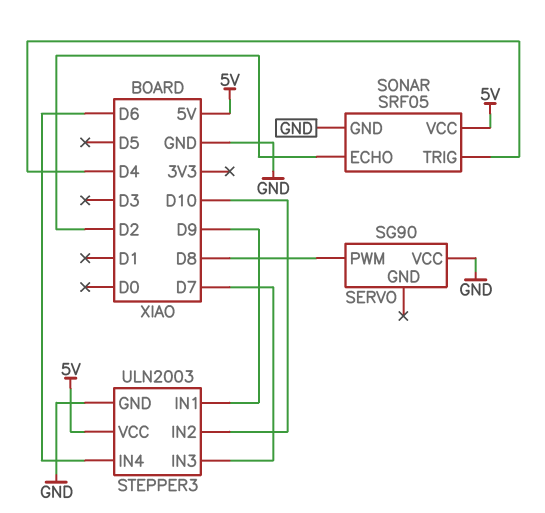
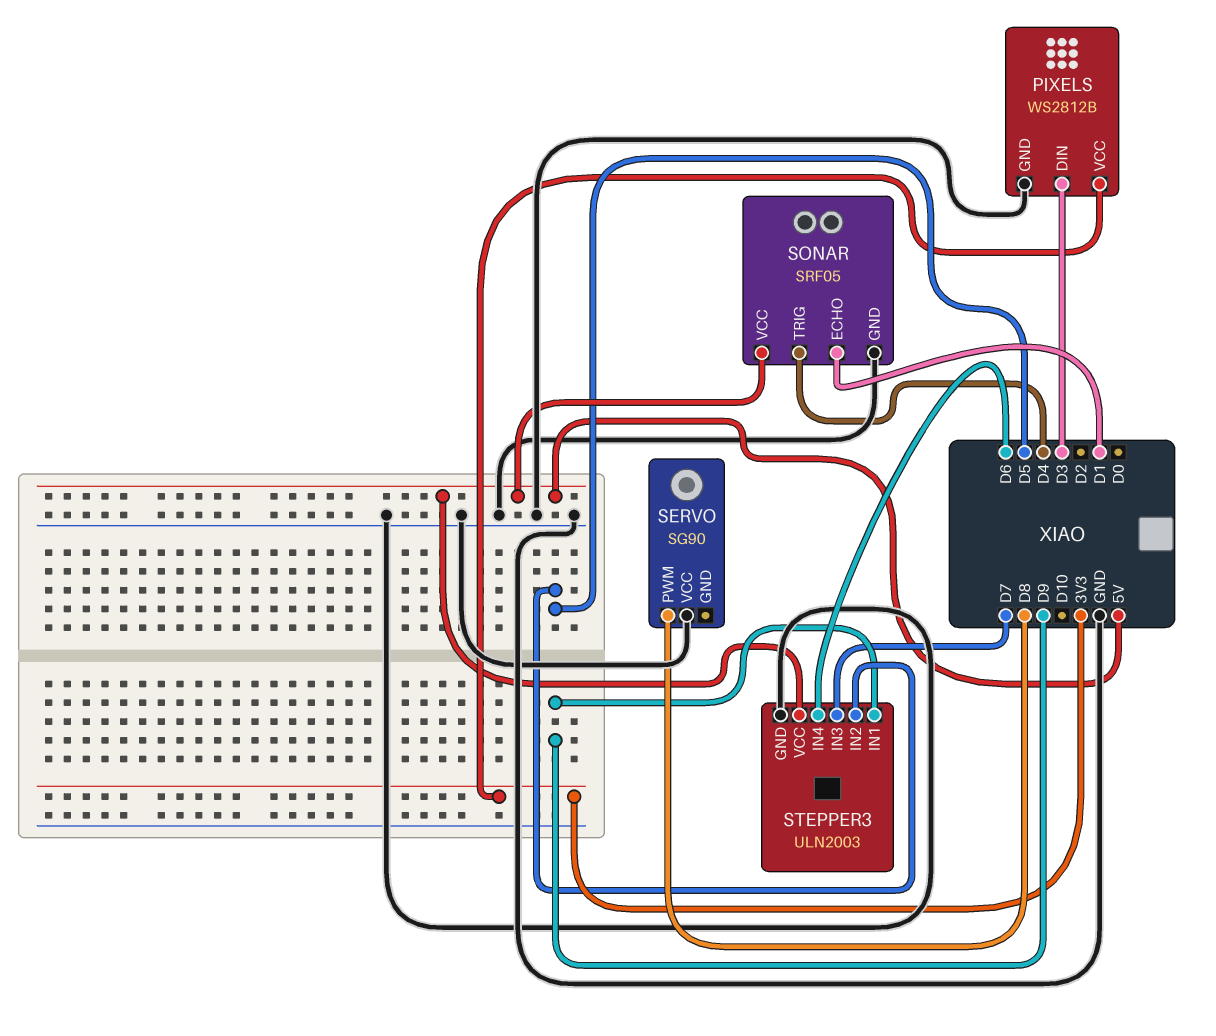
PIXELS: none -> WS2812B
PIXELS pin DIN: none -> D3
PIXELS pin GND: none -> GND
PIXELS pin VCC: none -> 3V3
SONAR pin ECHO: D2 -> D1
STEPPER3 pin IN2: D10 -> D5

